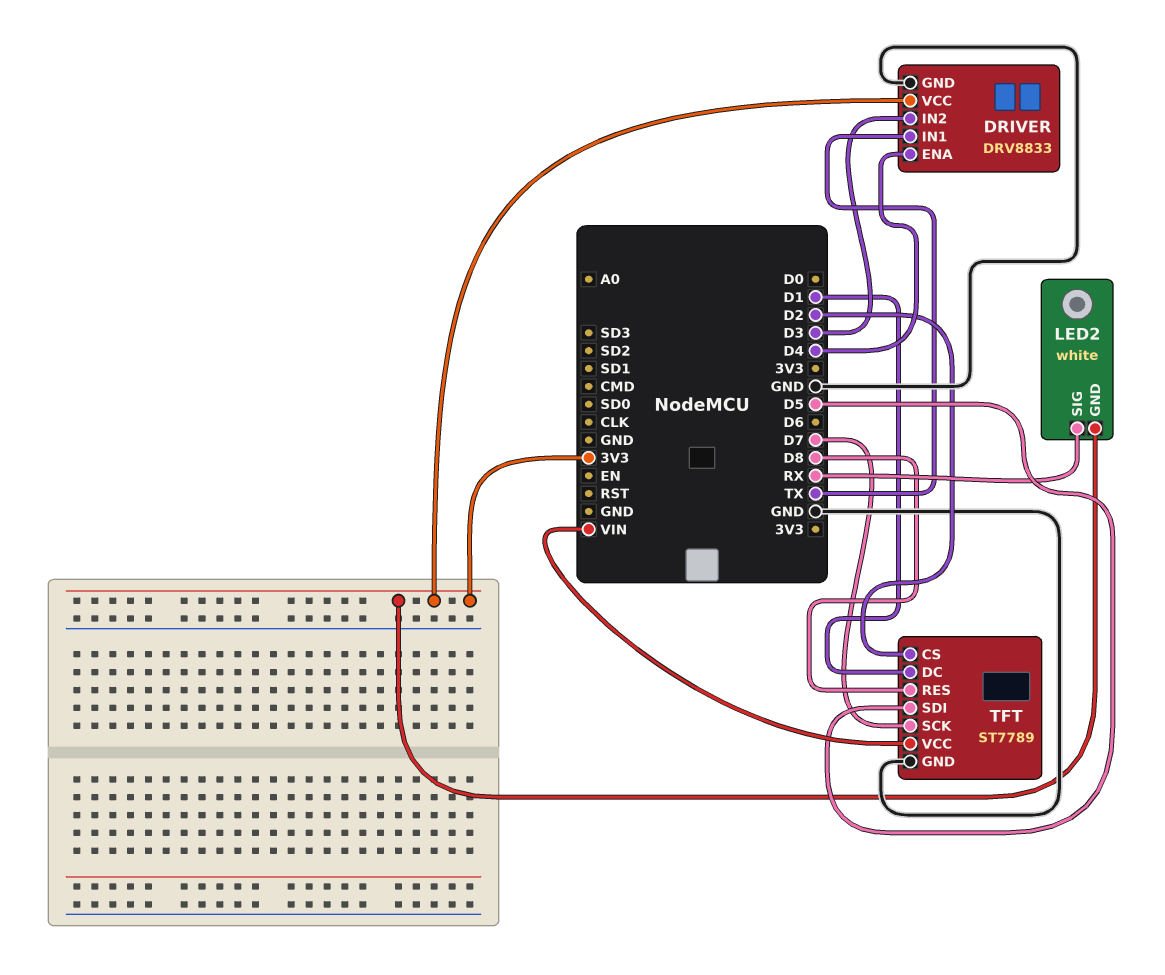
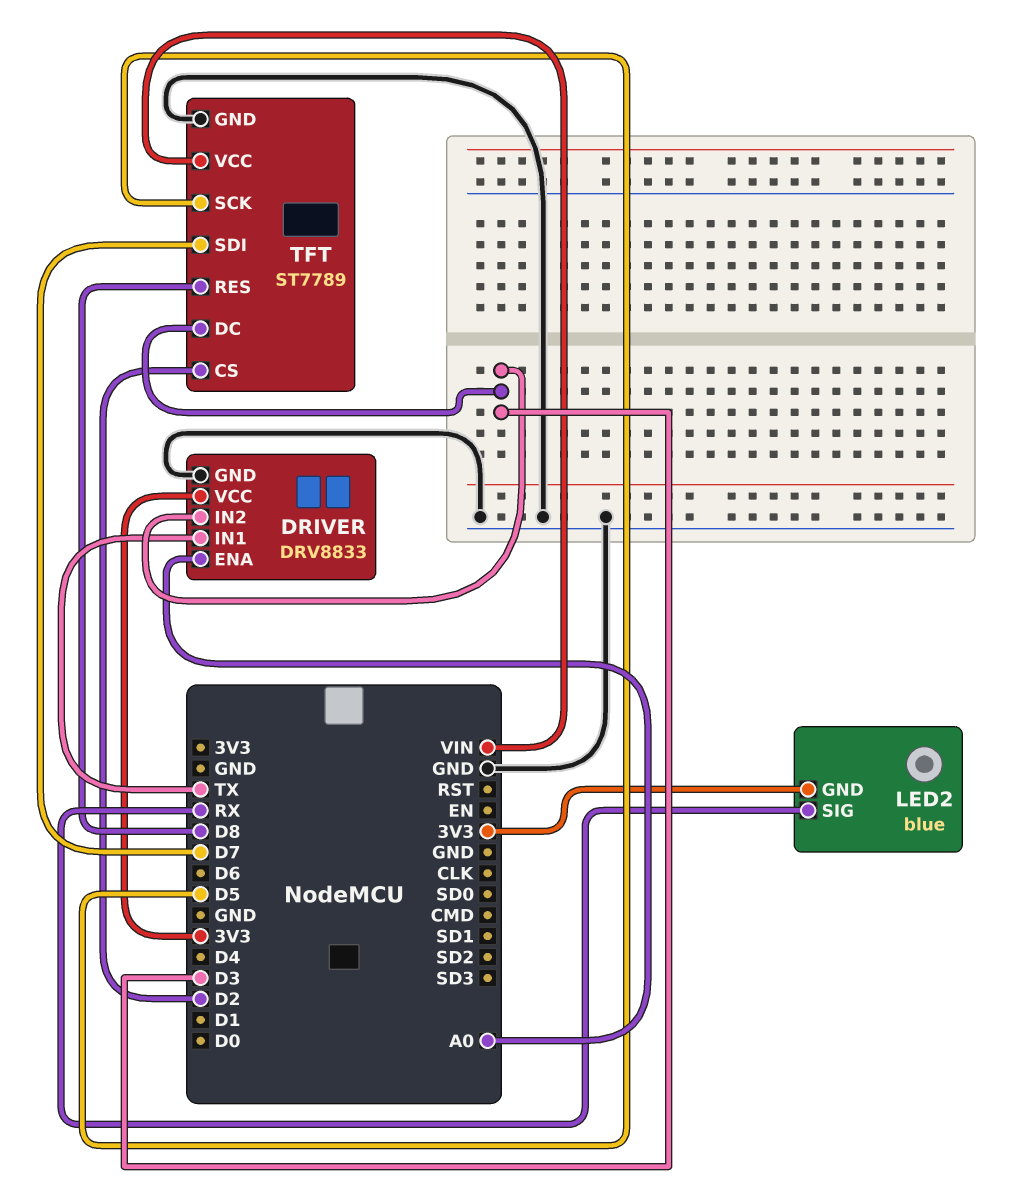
DRIVER pin ENA: D4 -> A0
LED2: white -> blue
TFT pin DC: D1 -> D3
TFT pin SCK: D7 -> D5
TFT pin SDI: D5 -> D7

